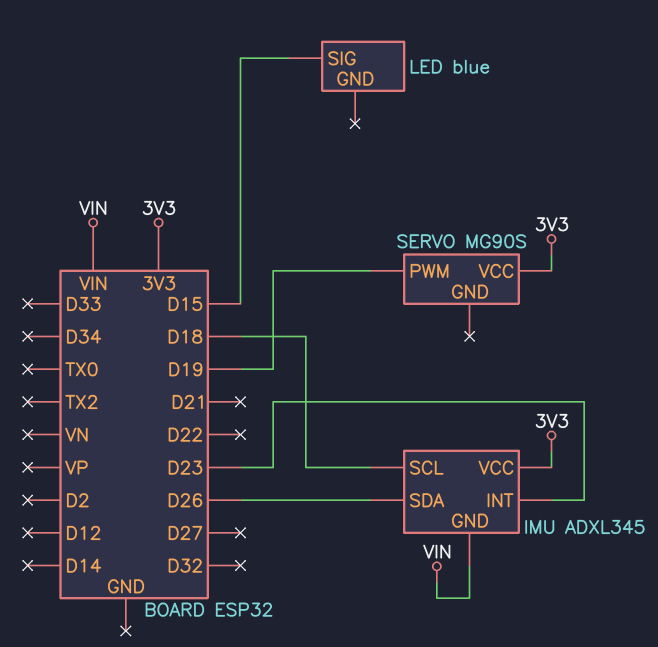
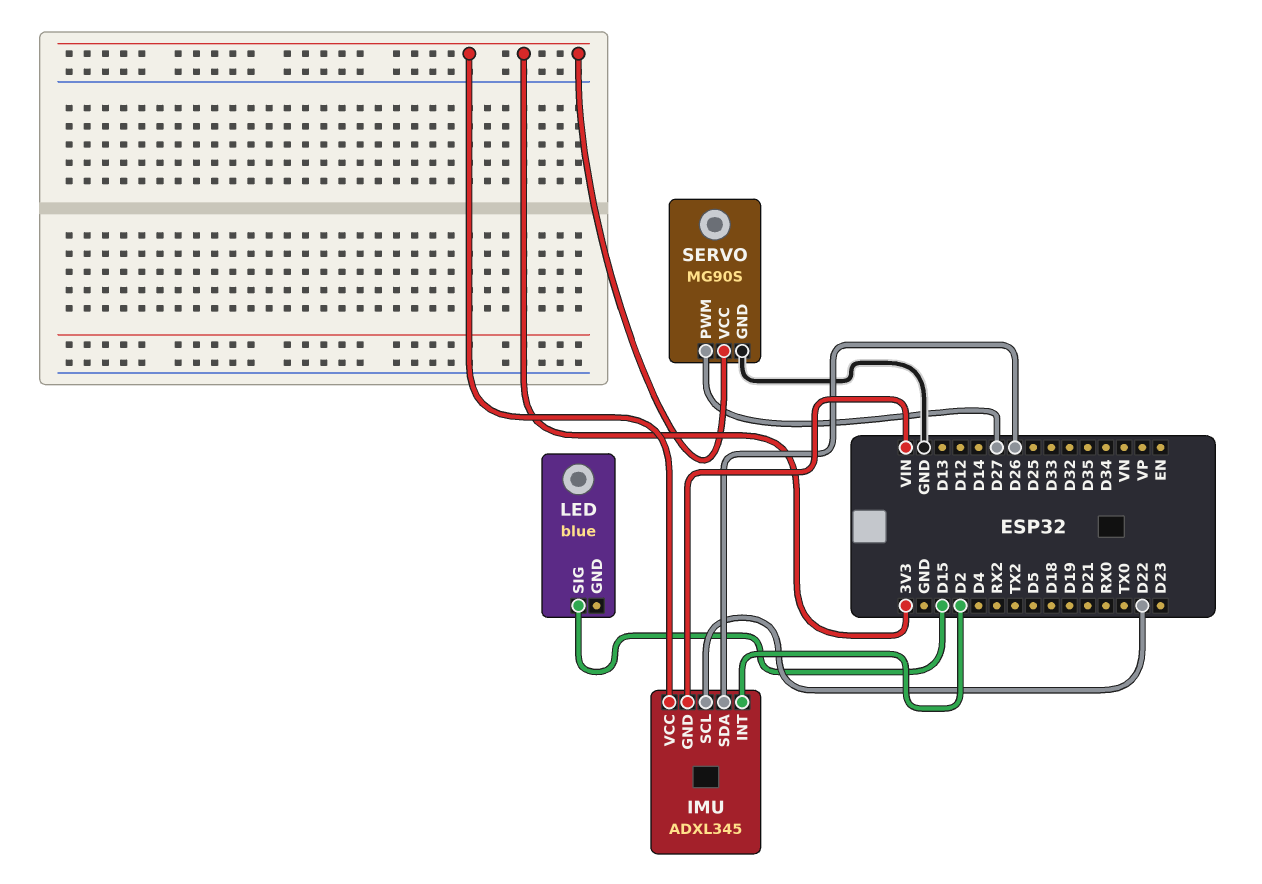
IMU pin INT: D23 -> D2
IMU pin SCL: D18 -> D22
SERVO pin GND: none -> GND
SERVO pin PWM: D19 -> D27

